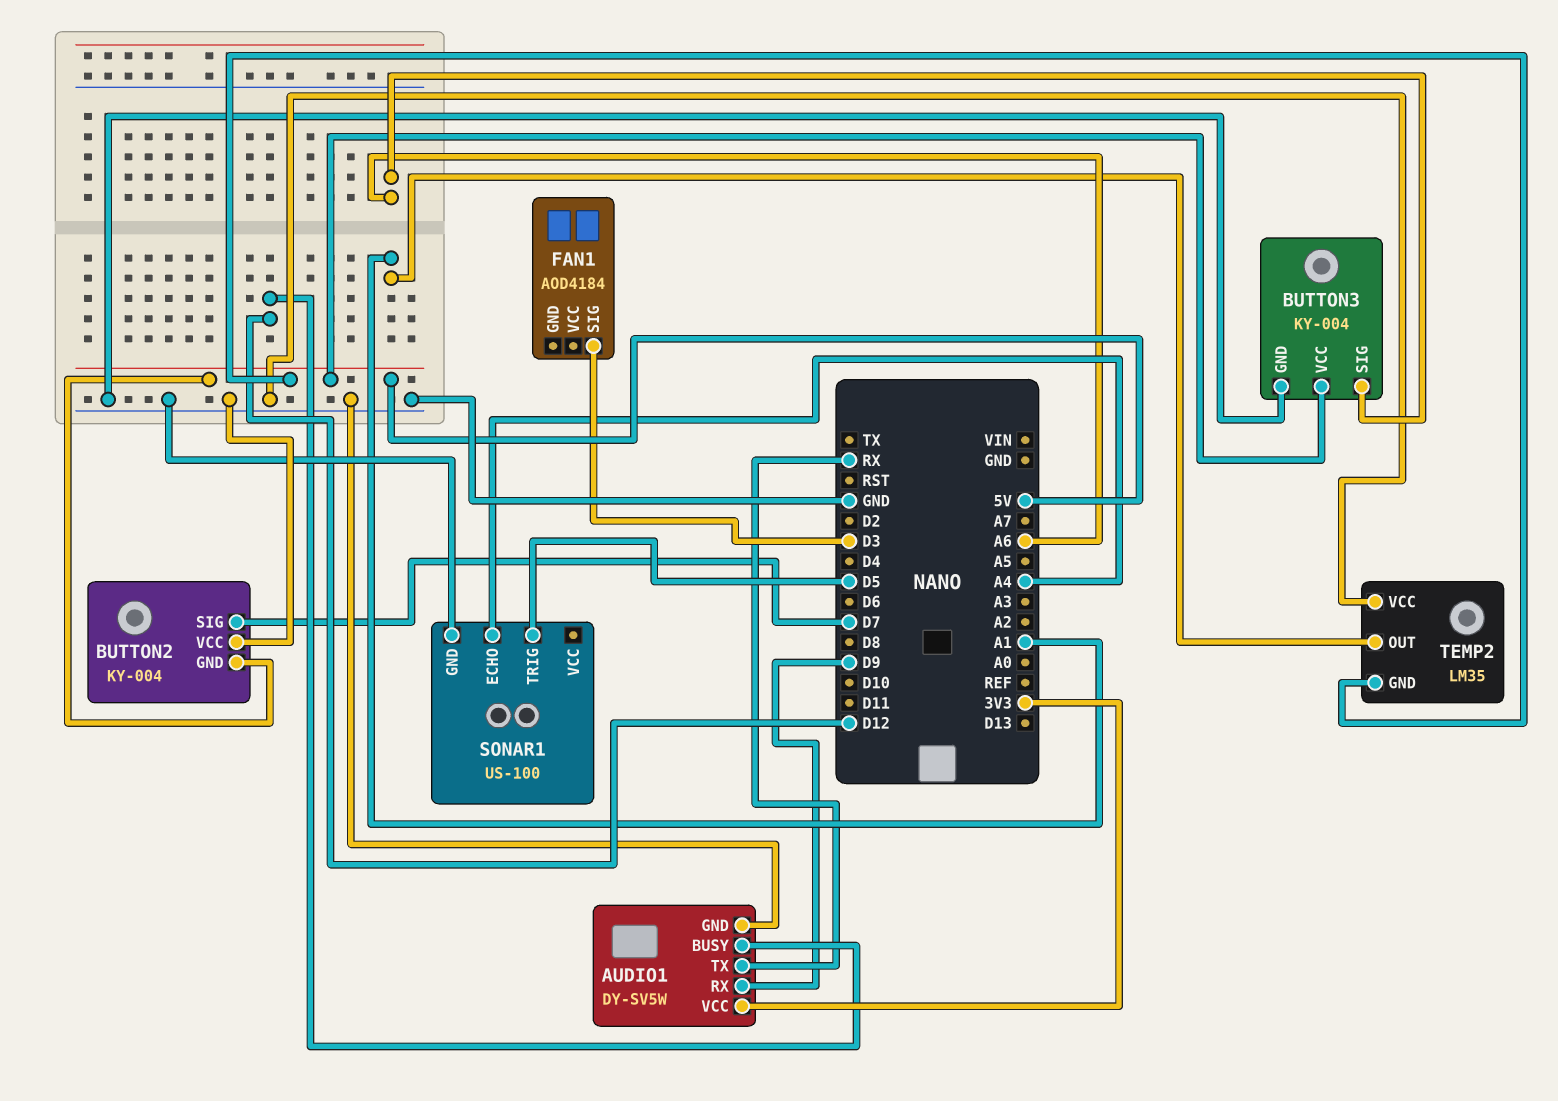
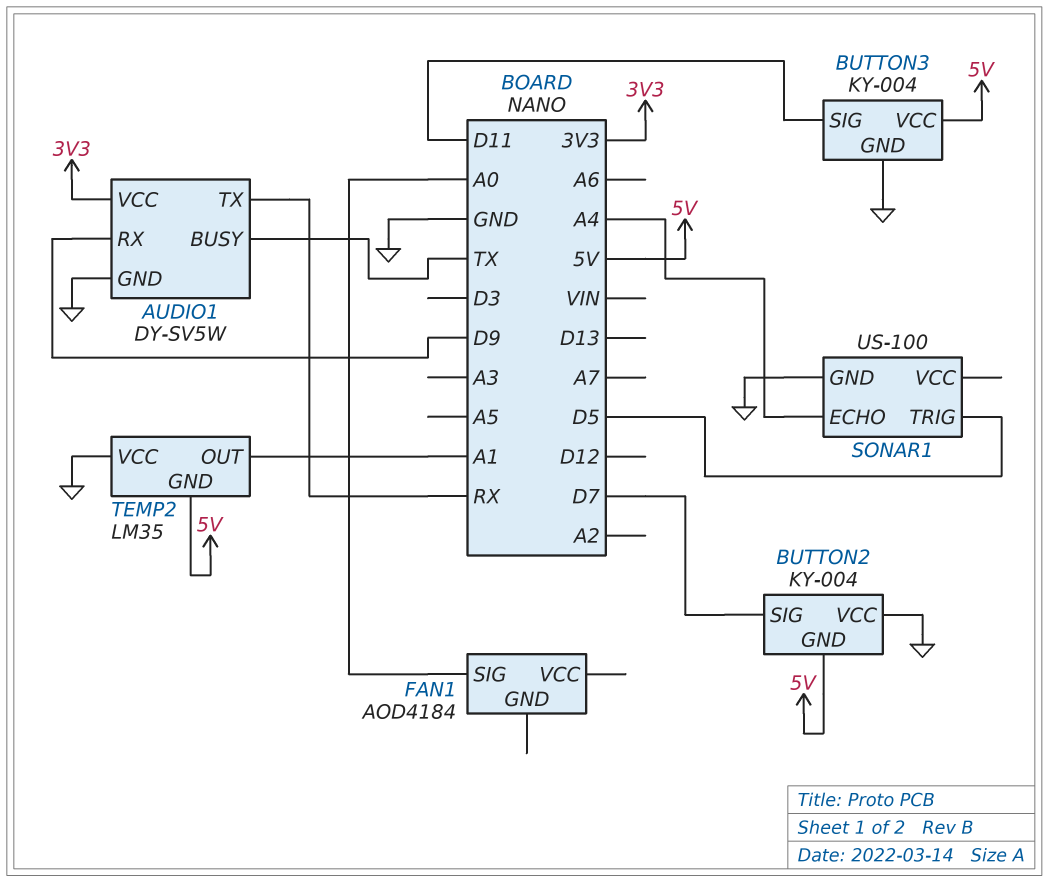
AUDIO1 pin BUSY: D12 -> TX
BUTTON3 pin SIG: A6 -> D11
FAN1 pin SIG: D3 -> A0

